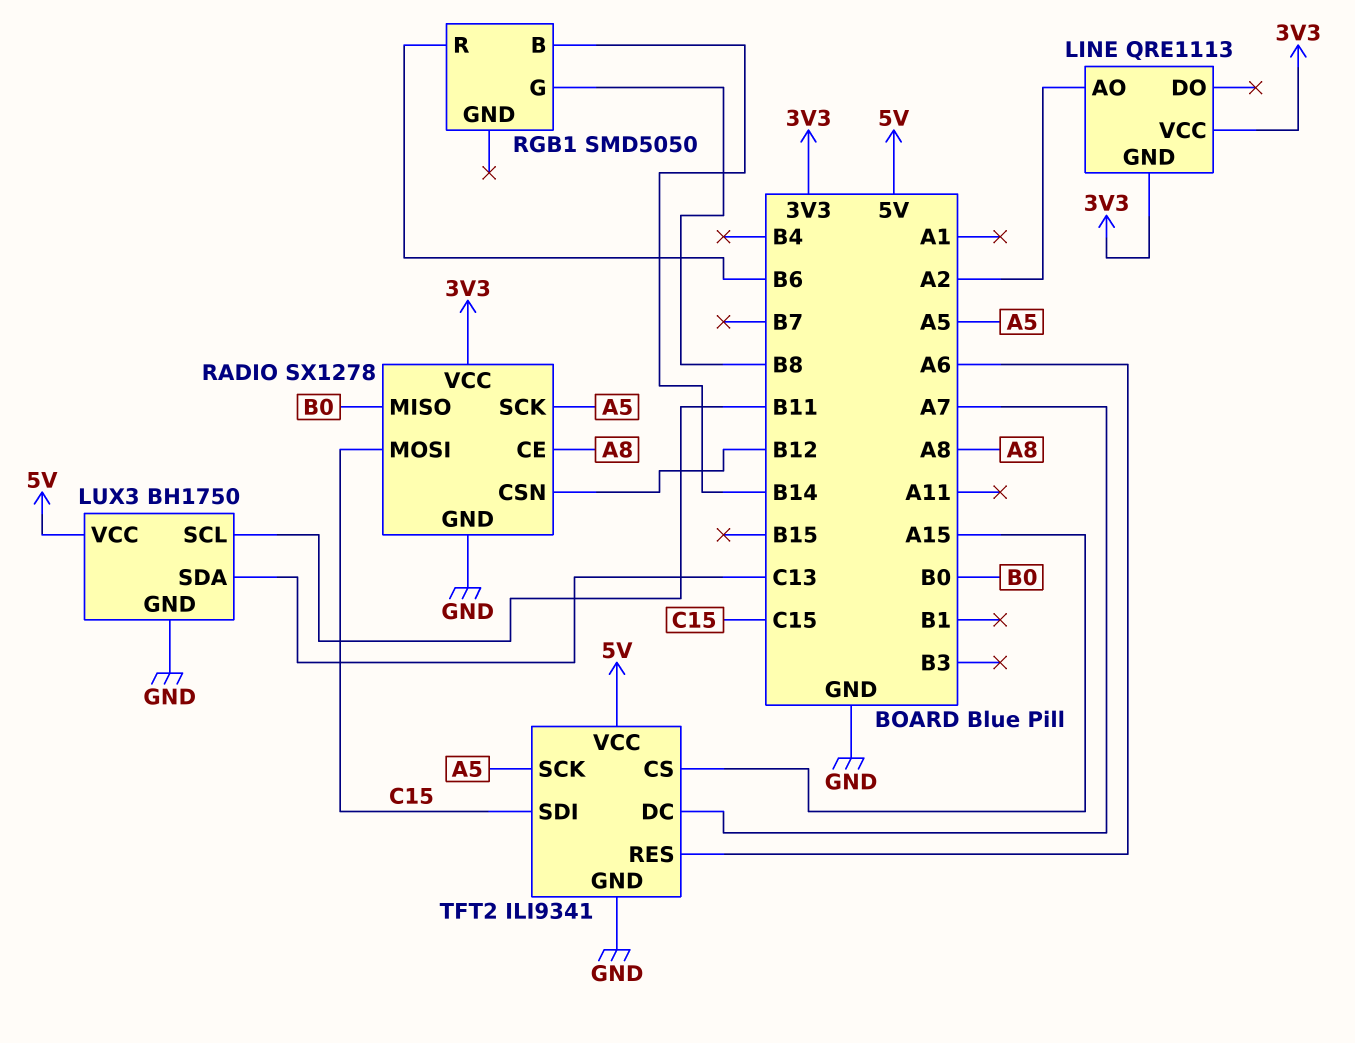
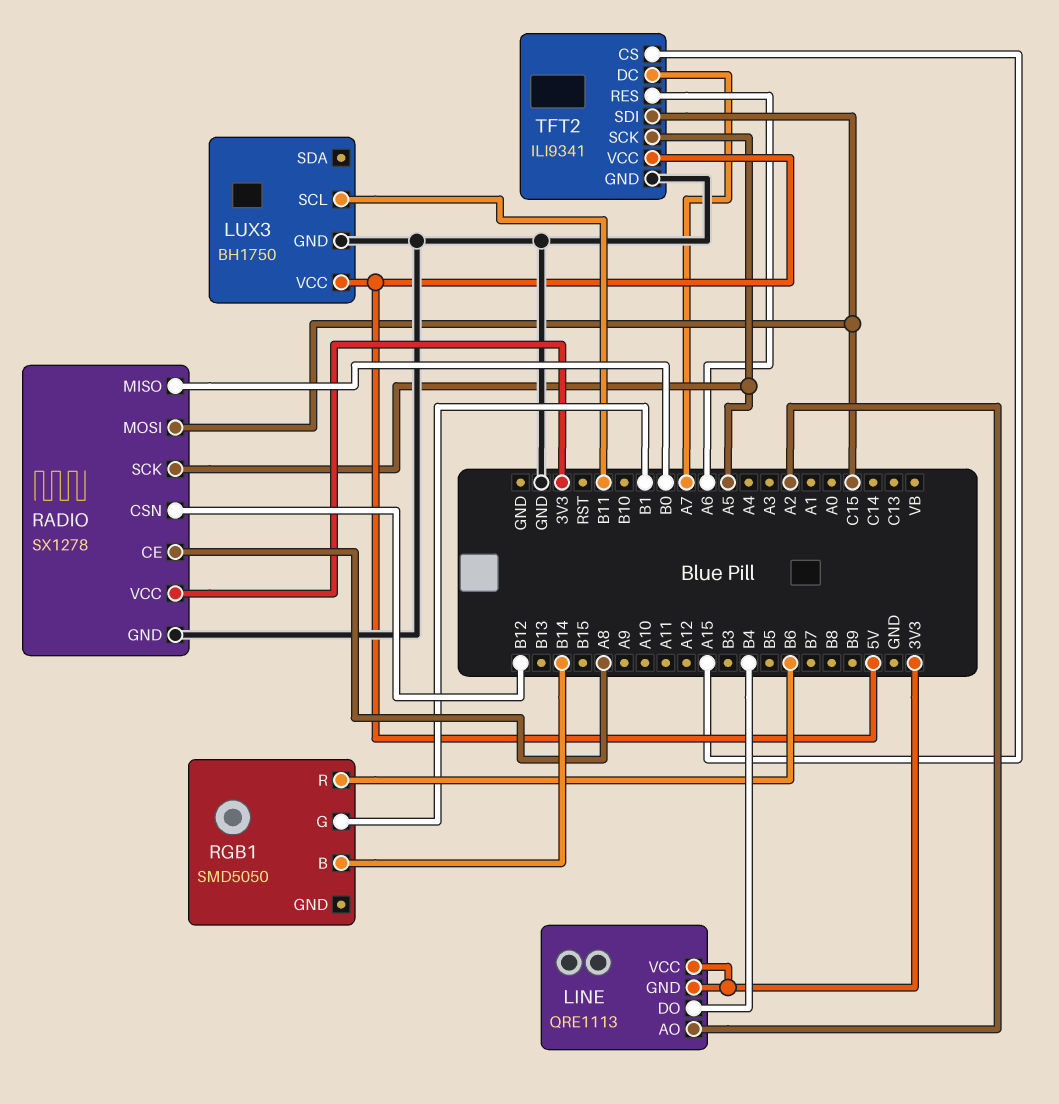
LINE pin DO: none -> B4
LUX3 pin SDA: C13 -> none
RGB1 pin G: B8 -> B1

